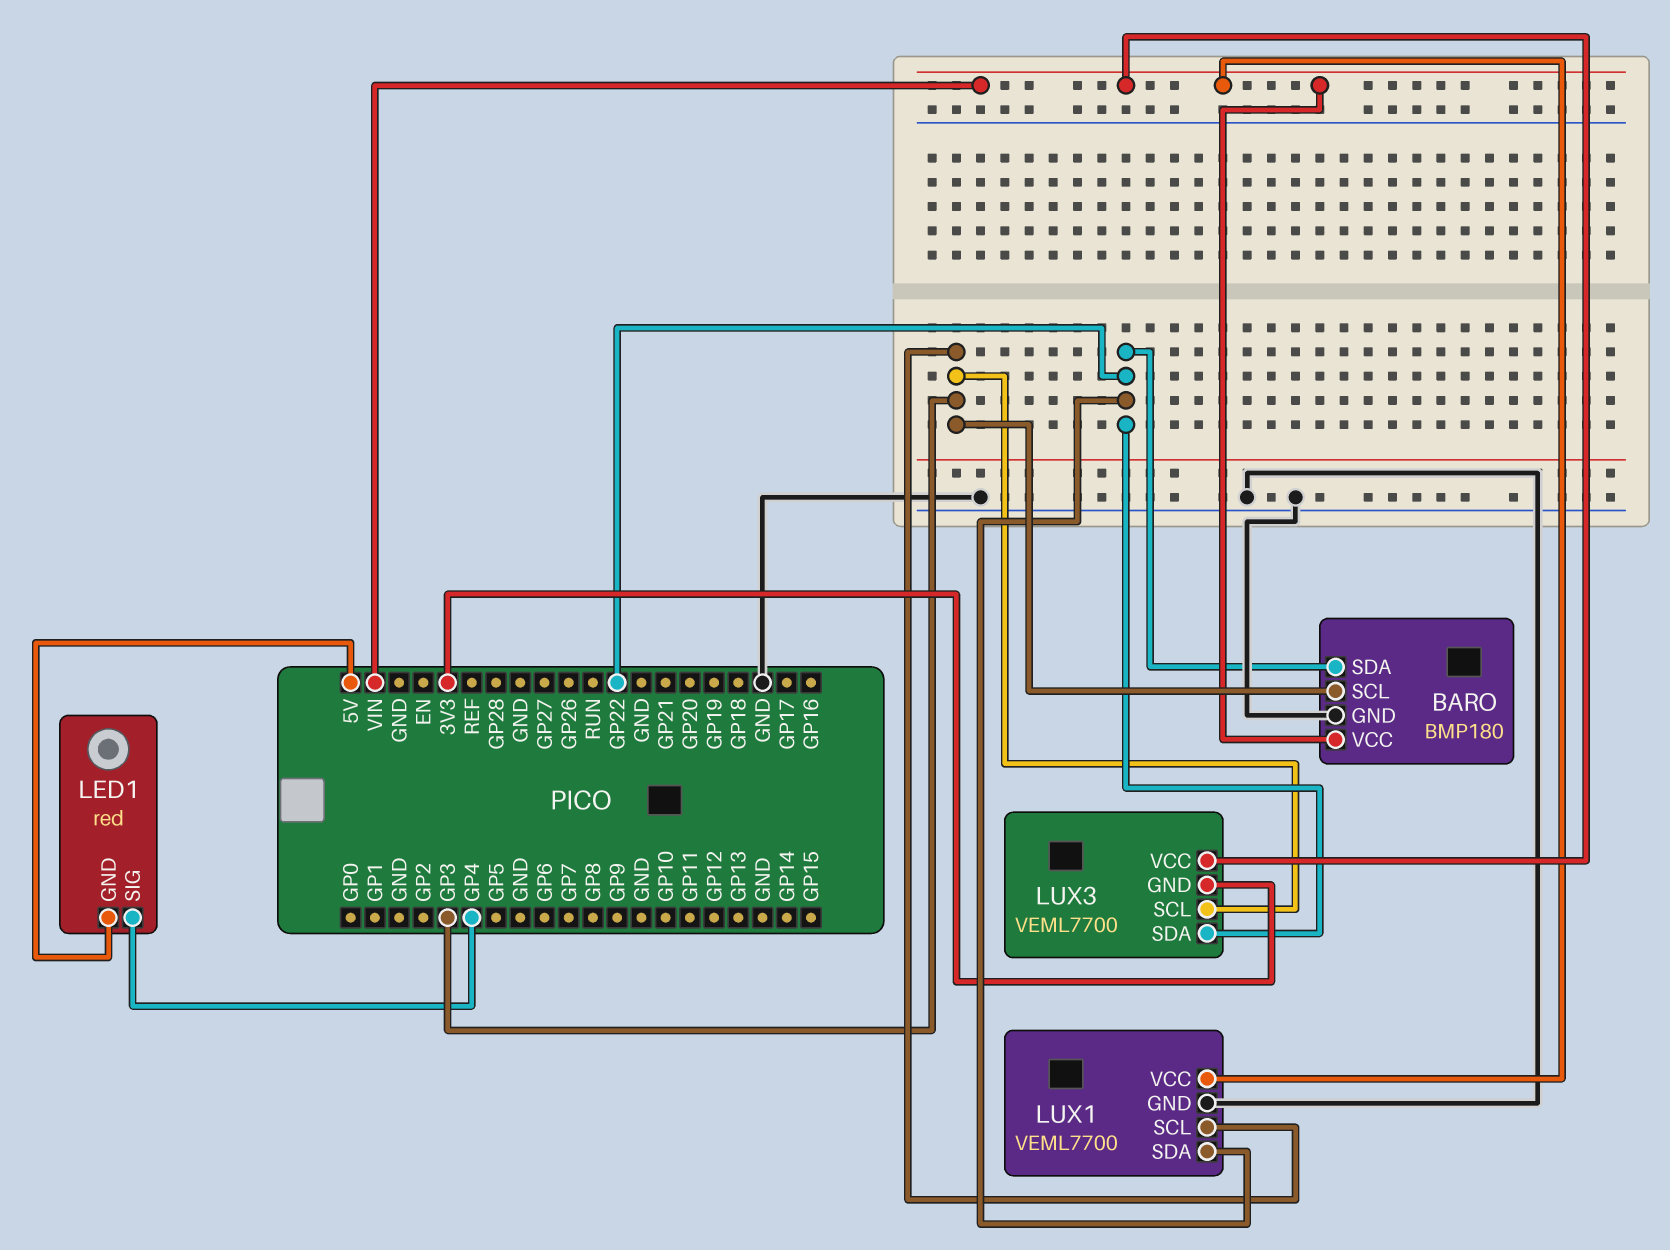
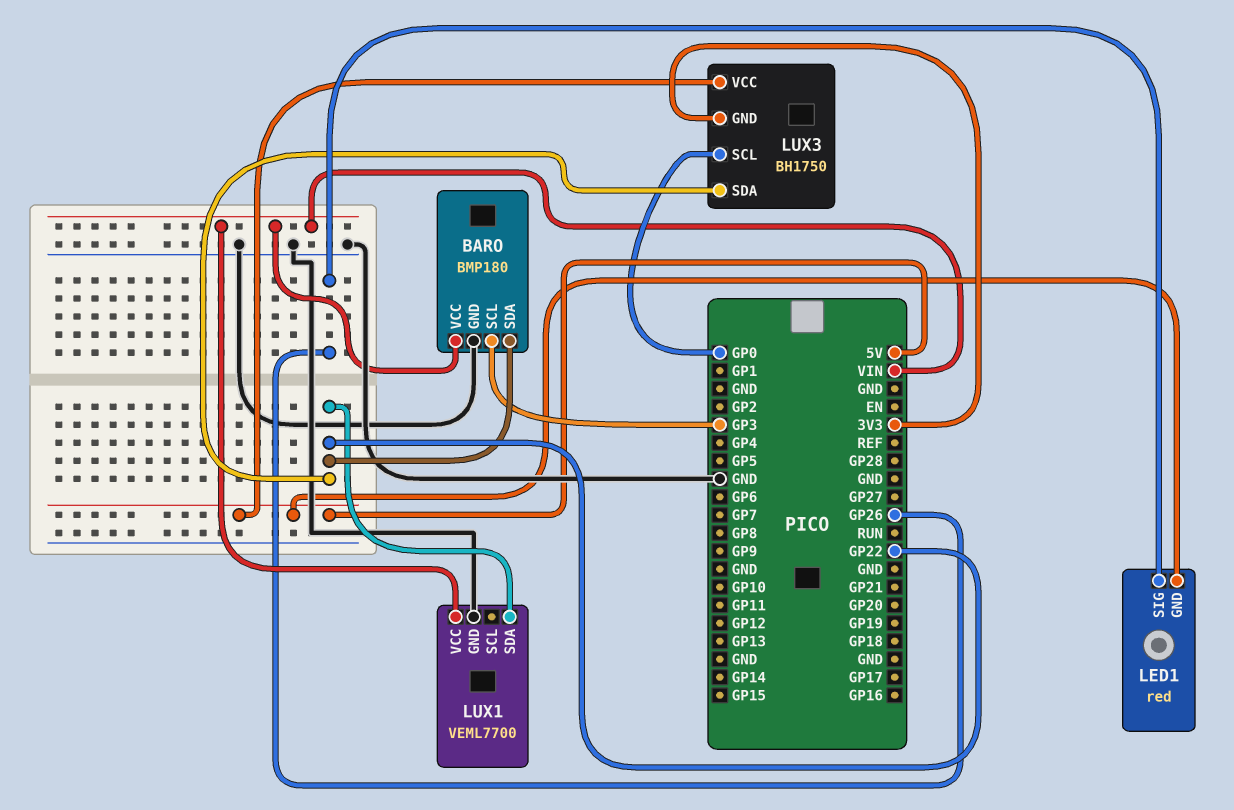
LED1 pin SIG: GP4 -> GP26
LUX1 pin SCL: GP3 -> none
LUX3: VEML7700 -> BH1750
LUX3 pin SCL: GP3 -> GP0
LUX3 pin VCC: VIN -> 5V

